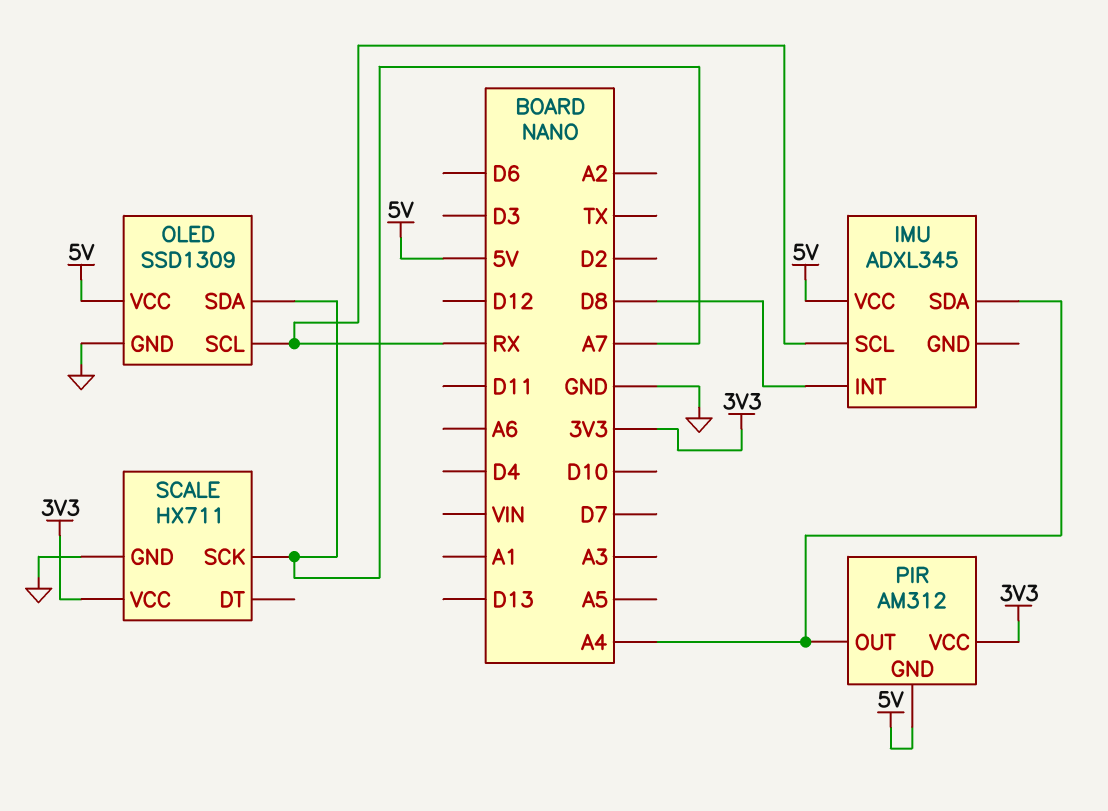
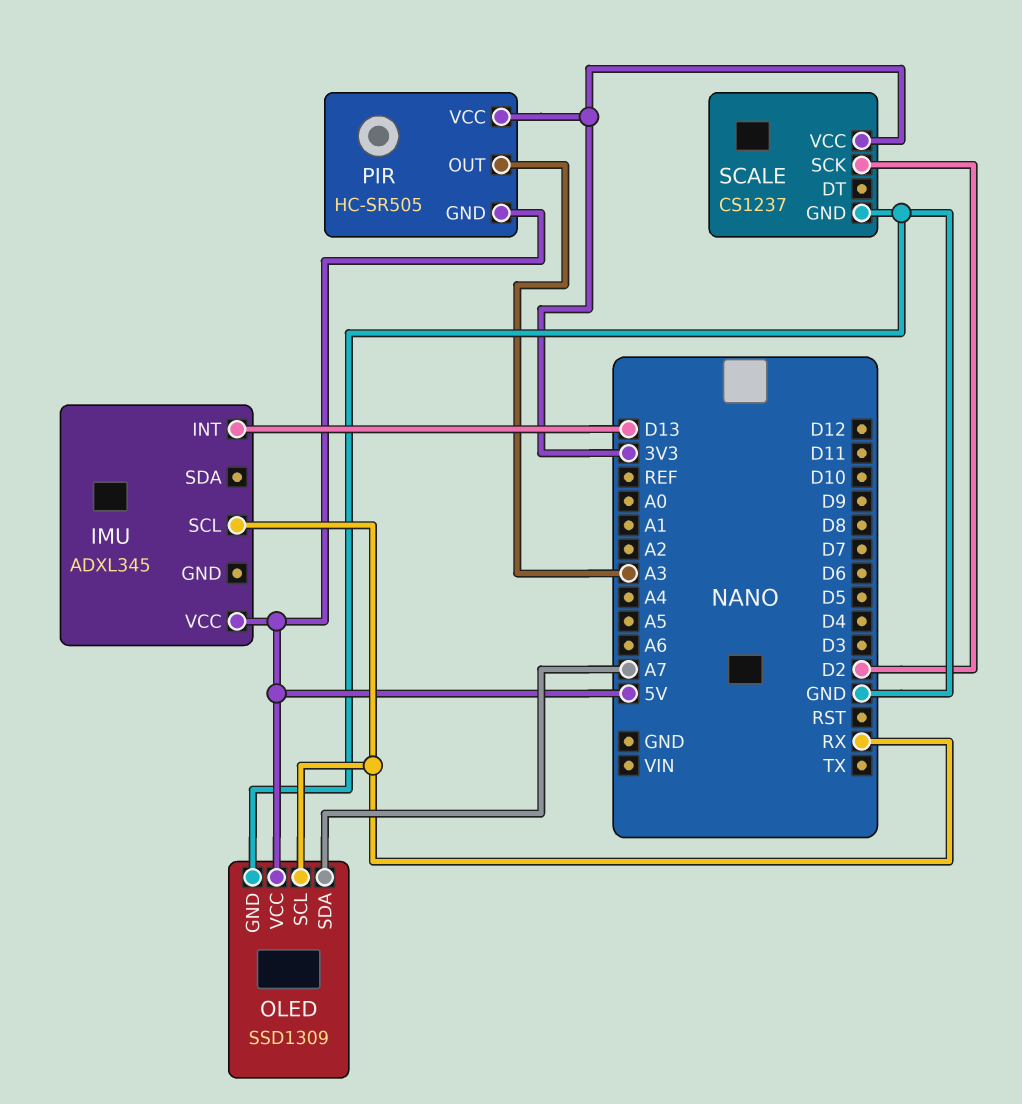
IMU pin INT: D8 -> D13
IMU pin SDA: A4 -> none
PIR: AM312 -> HC-SR505
PIR pin OUT: A4 -> A3
SCALE: HX711 -> CS1237
SCALE pin SCK: A7 -> D2

